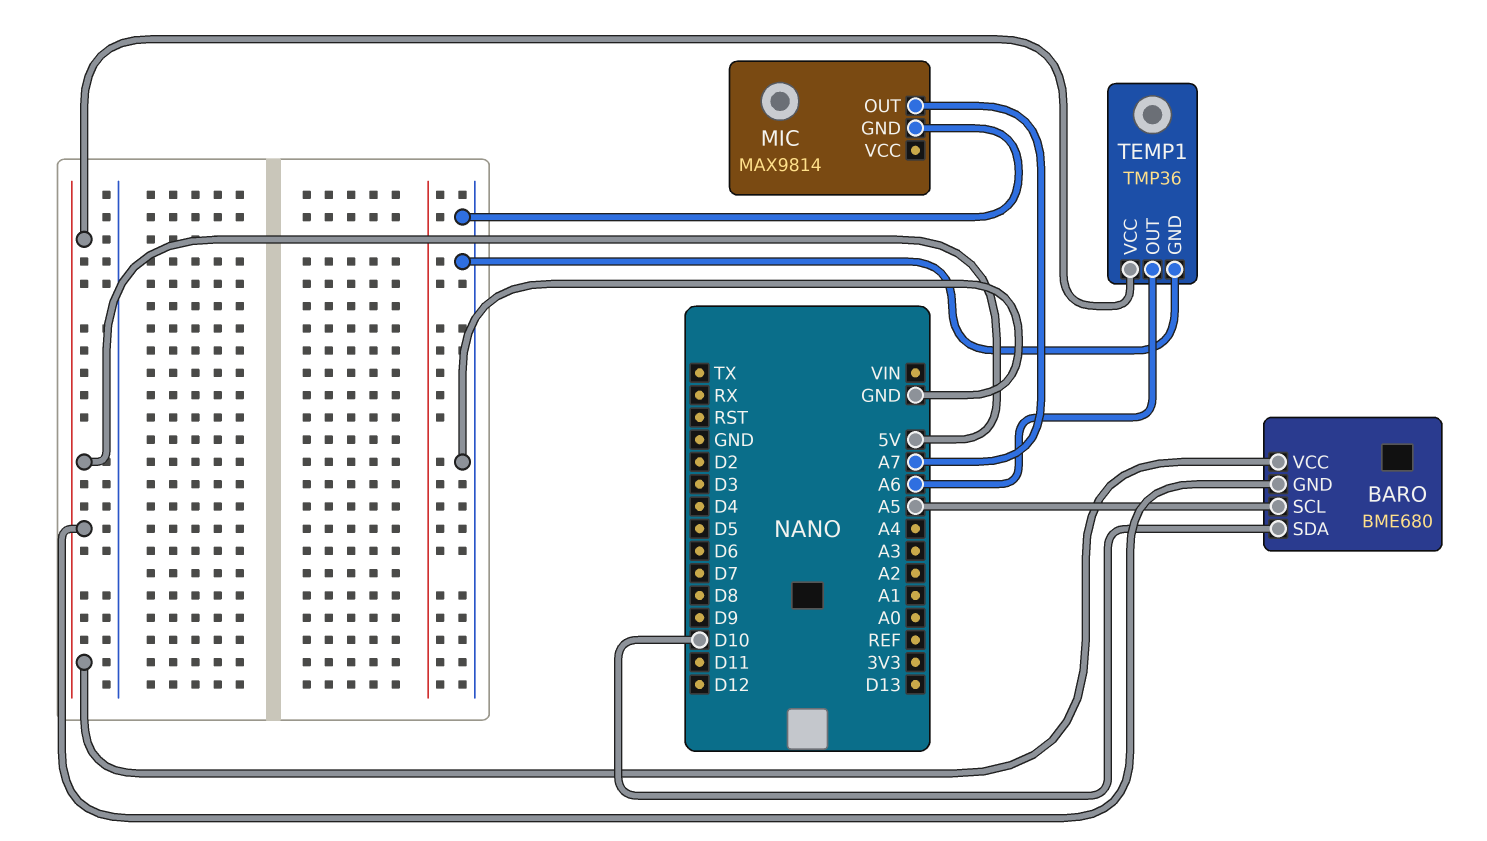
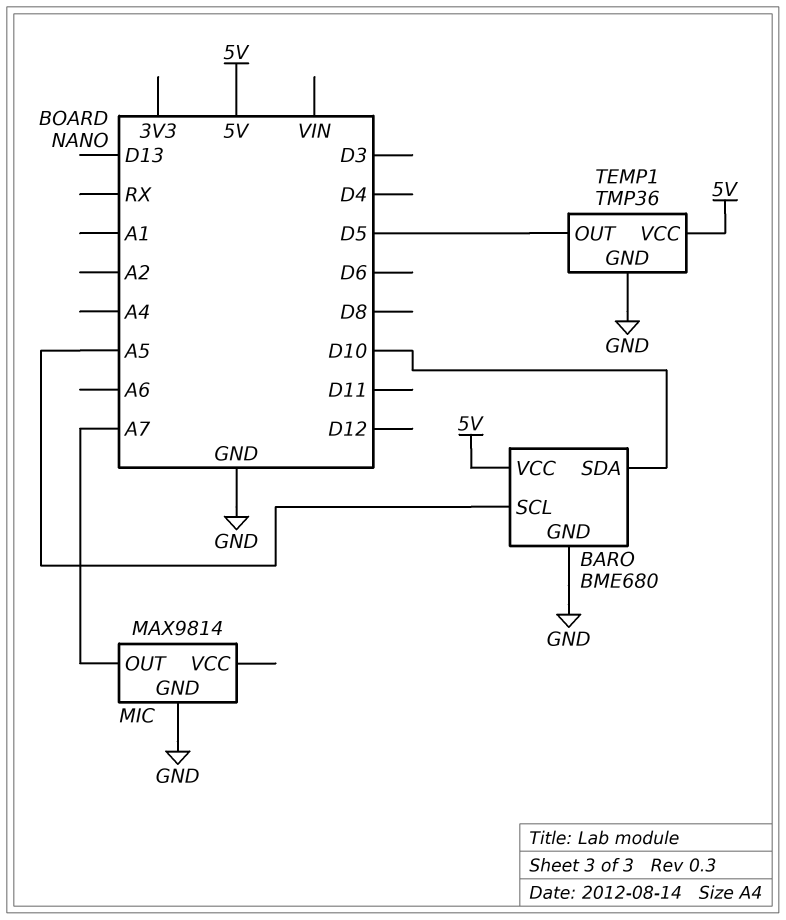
BARO pin GND: 5V -> GND
TEMP1 pin OUT: A6 -> D5

